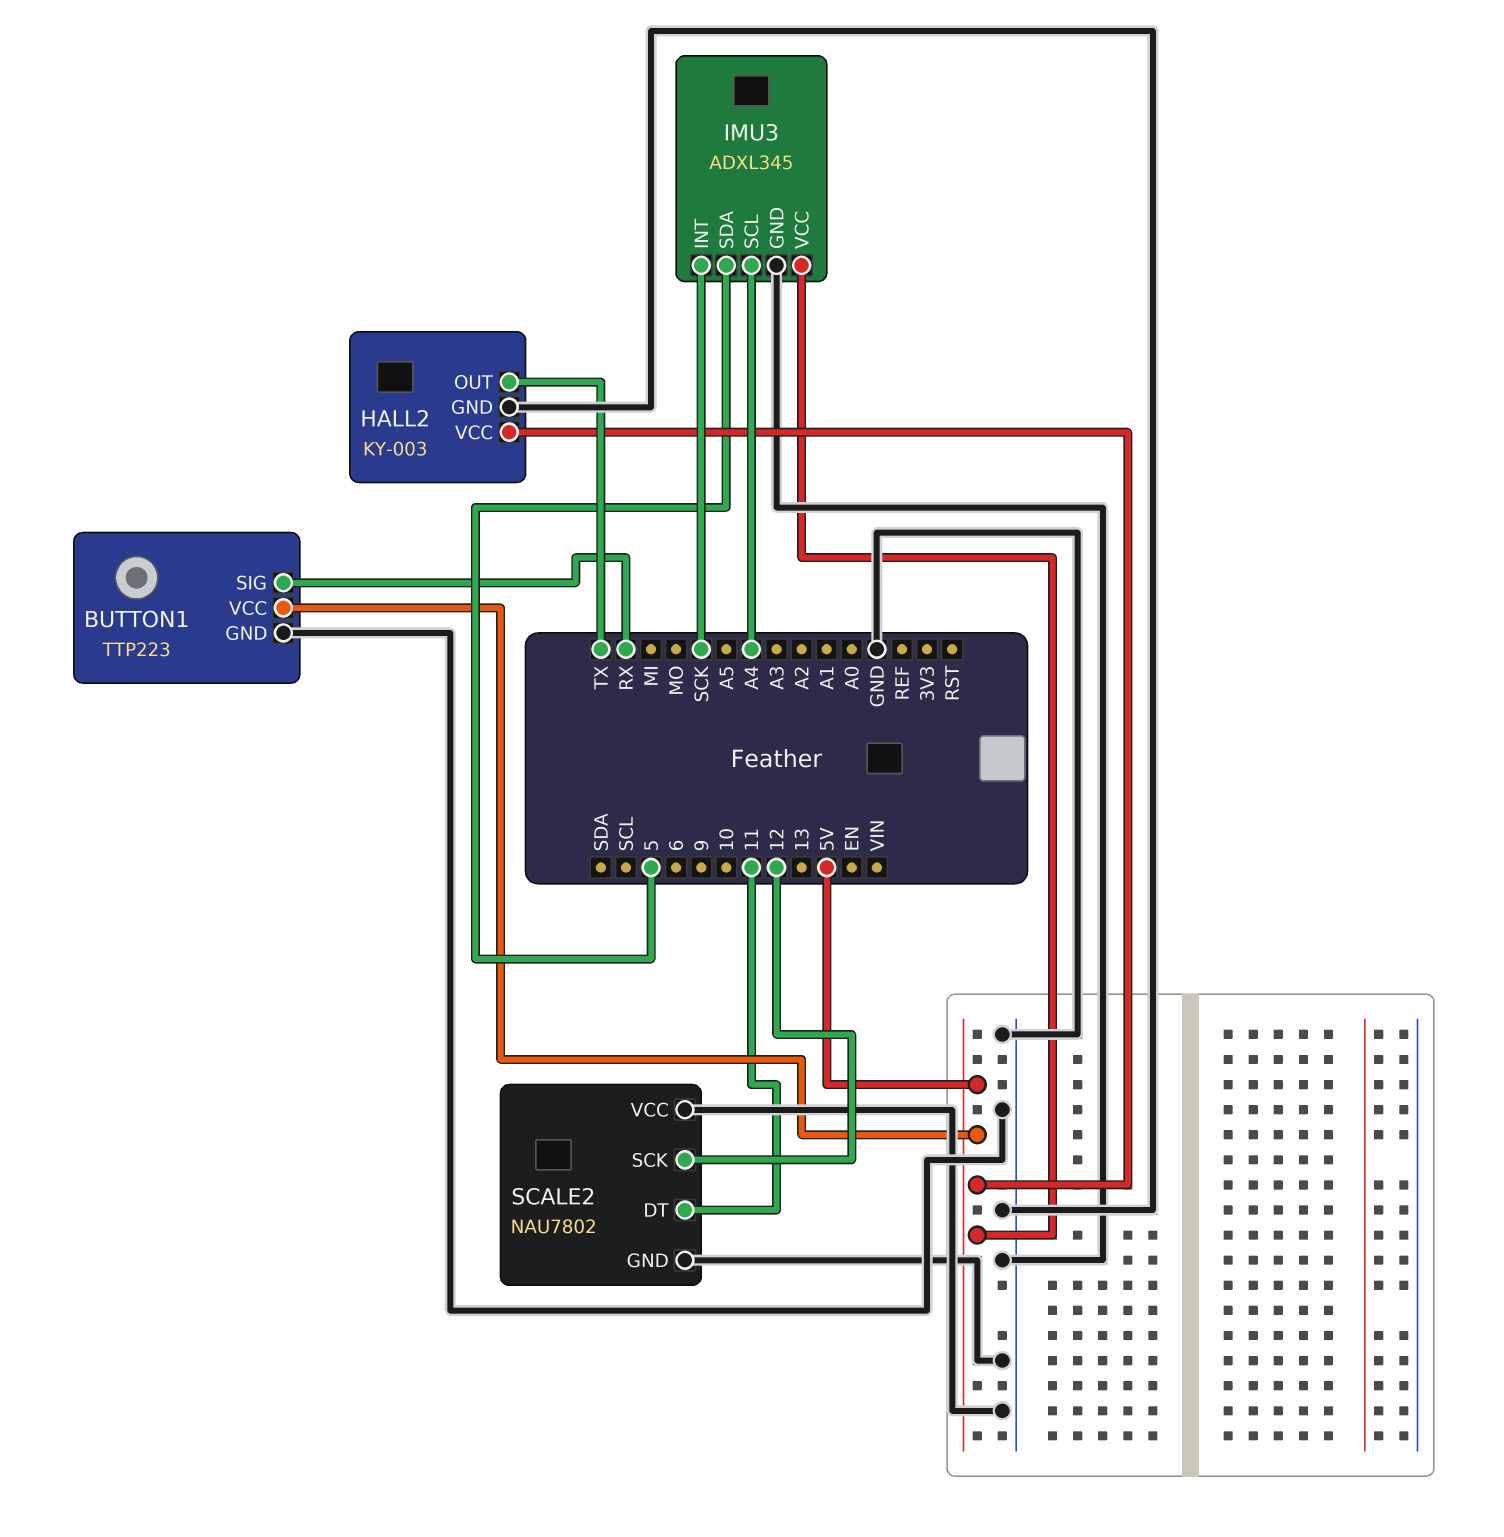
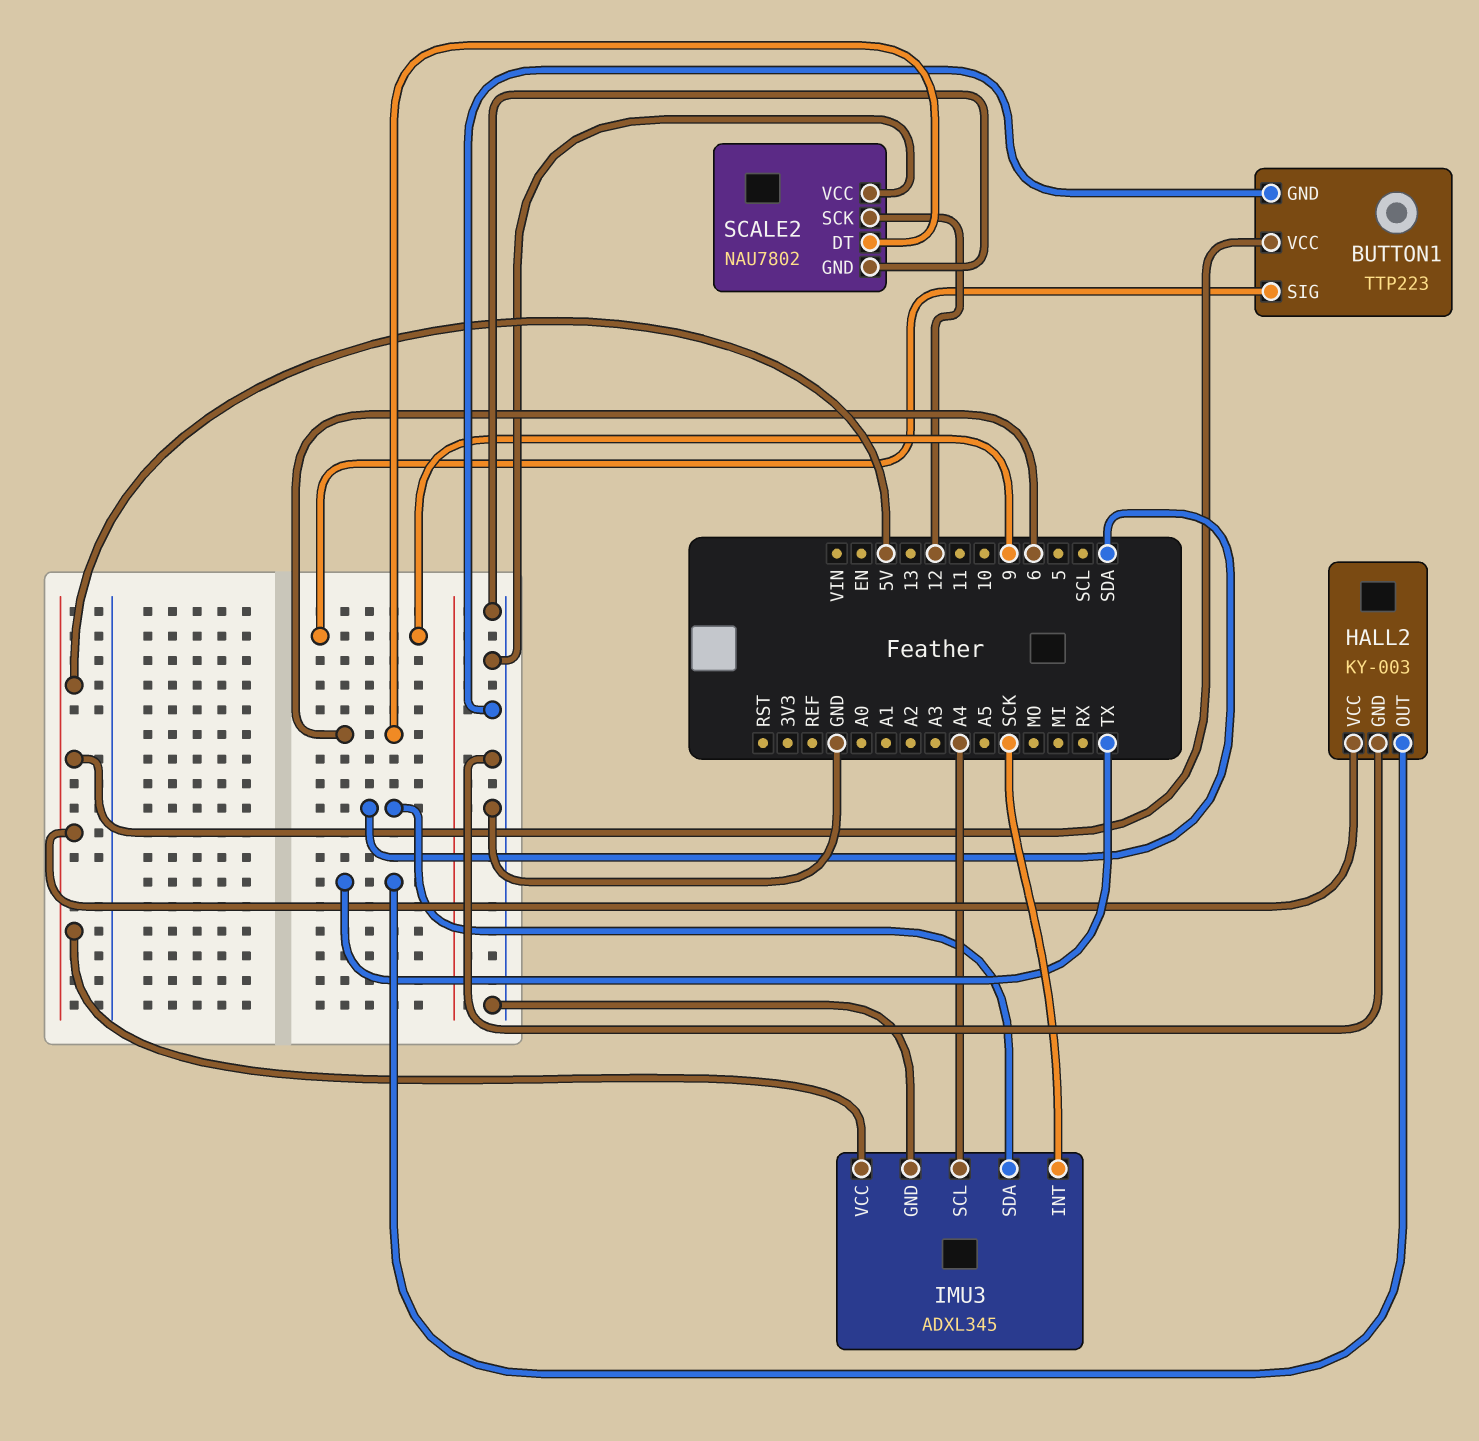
BUTTON1 pin SIG: RX -> 9
IMU3 pin SDA: 5 -> SDA
SCALE2 pin DT: 11 -> 6

